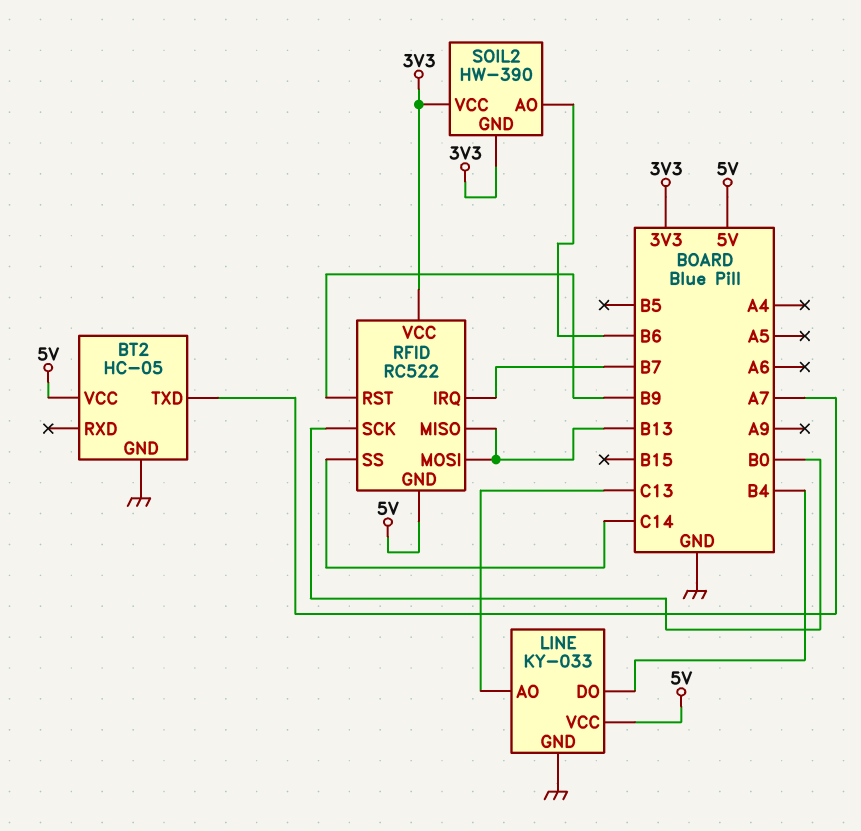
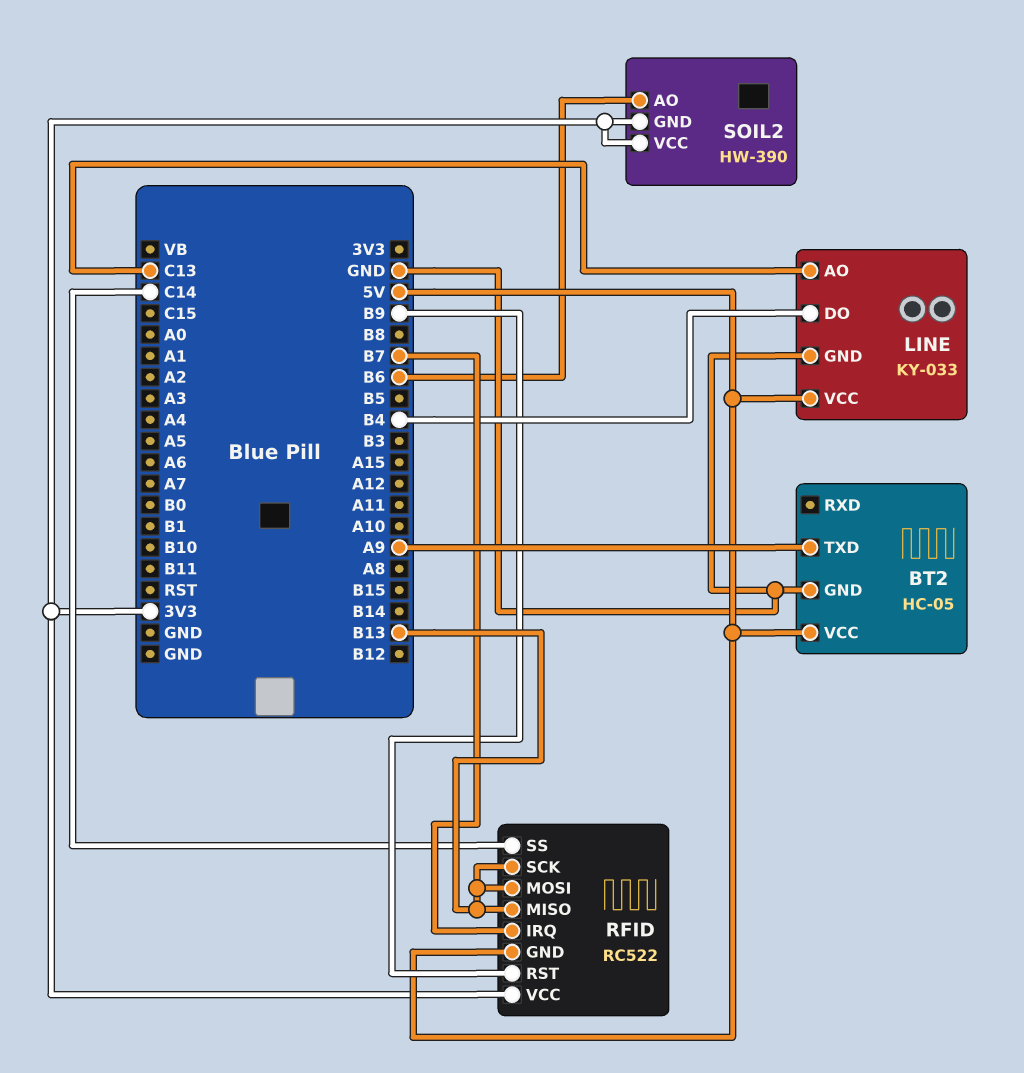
BT2 pin TXD: A7 -> A9
RFID pin SCK: B0 -> B13

